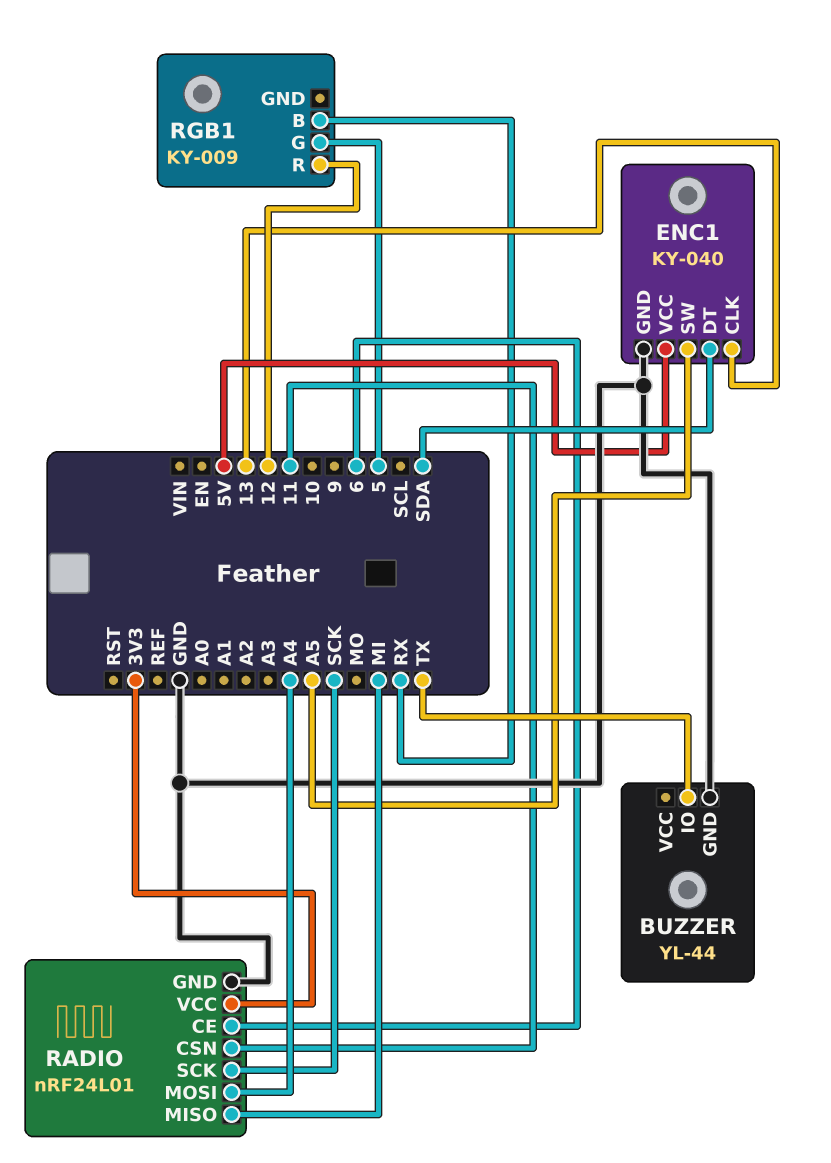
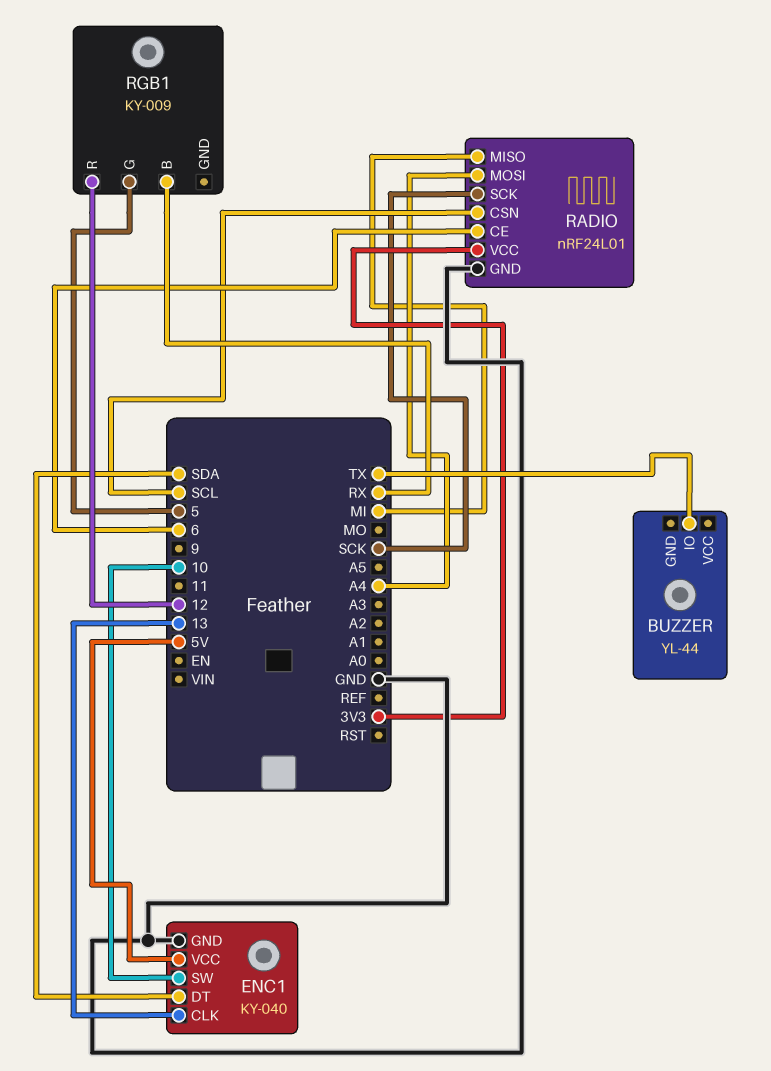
BUZZER pin GND: GND -> none
ENC1 pin SW: A5 -> 10
RADIO pin CSN: 11 -> SCL

